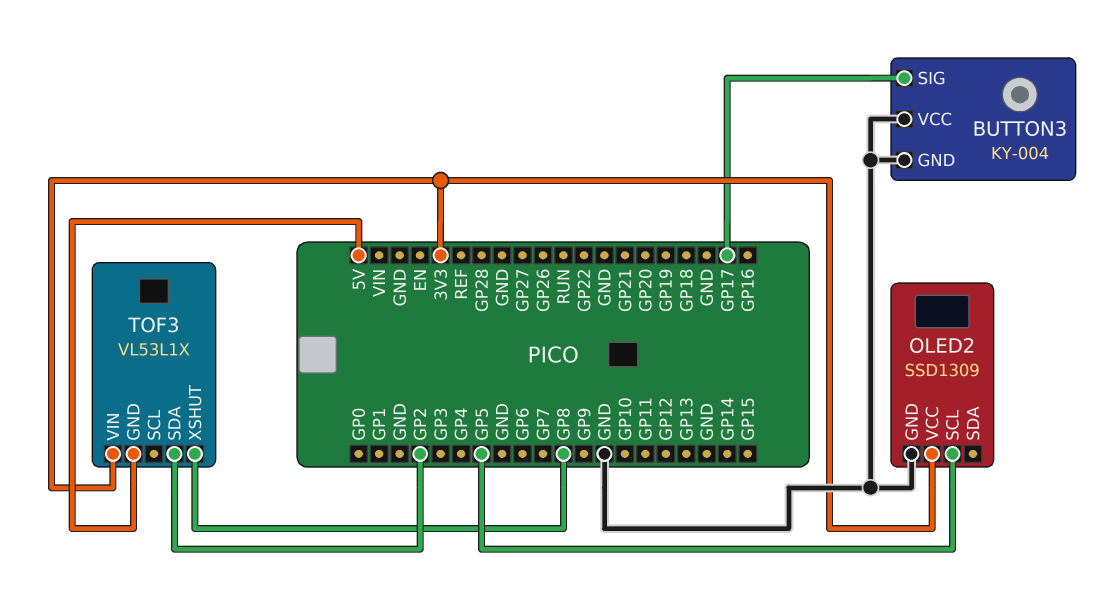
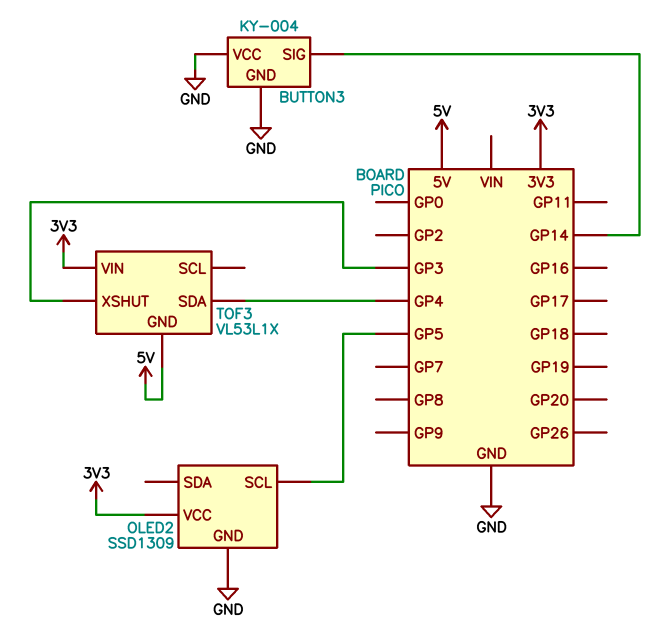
BUTTON3 pin SIG: GP17 -> GP14
TOF3 pin SDA: GP2 -> GP4
TOF3 pin XSHUT: GP8 -> GP3

